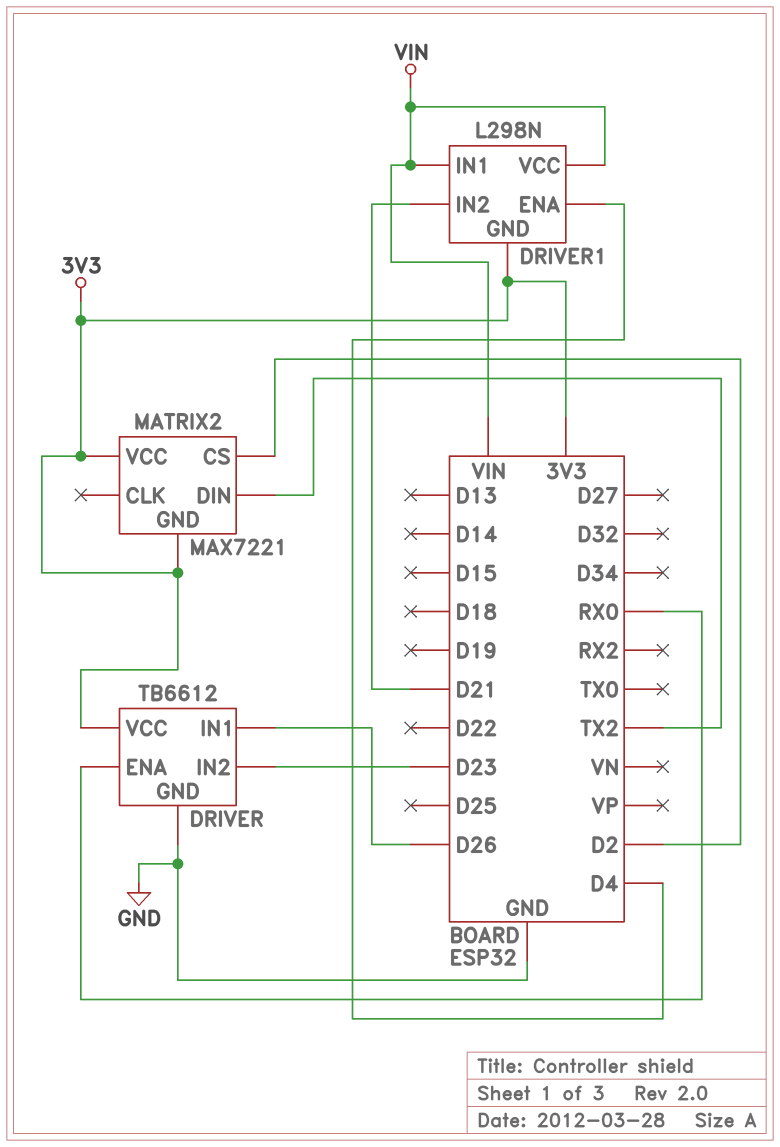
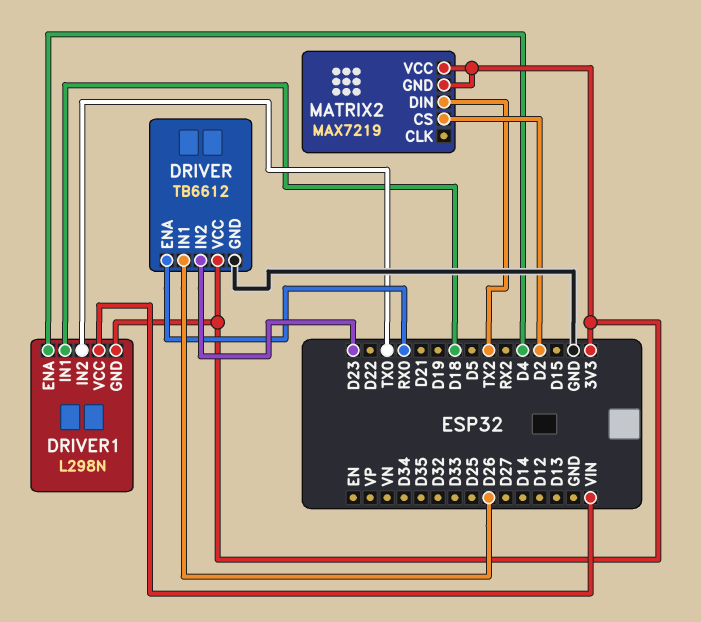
DRIVER1 pin IN1: VIN -> D18
DRIVER1 pin IN2: D21 -> TX0
MATRIX2: MAX7221 -> MAX7219

